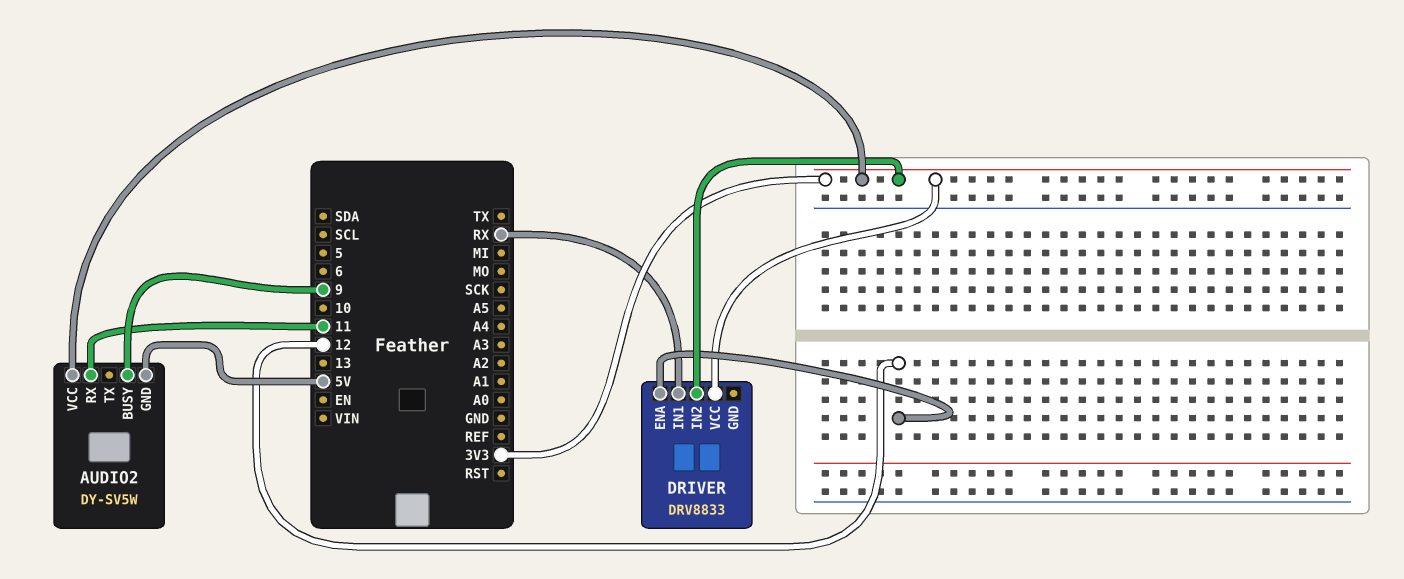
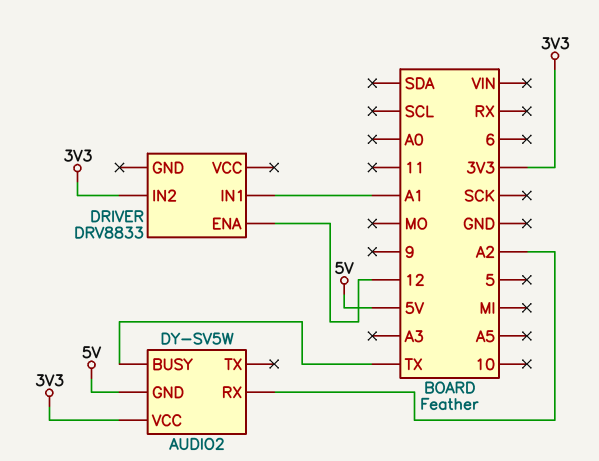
AUDIO2 pin BUSY: 9 -> TX
AUDIO2 pin RX: 11 -> A2
DRIVER pin IN1: RX -> A1
DRIVER pin VCC: 3V3 -> none

